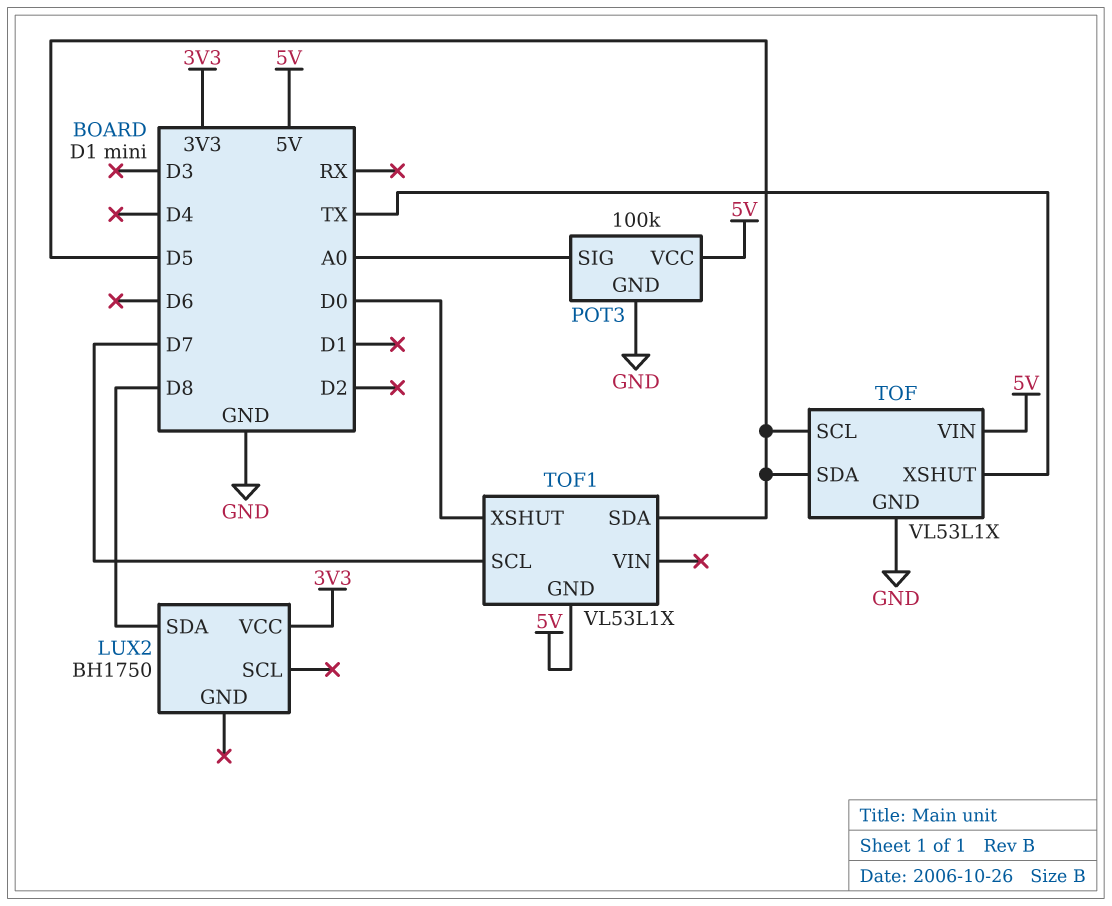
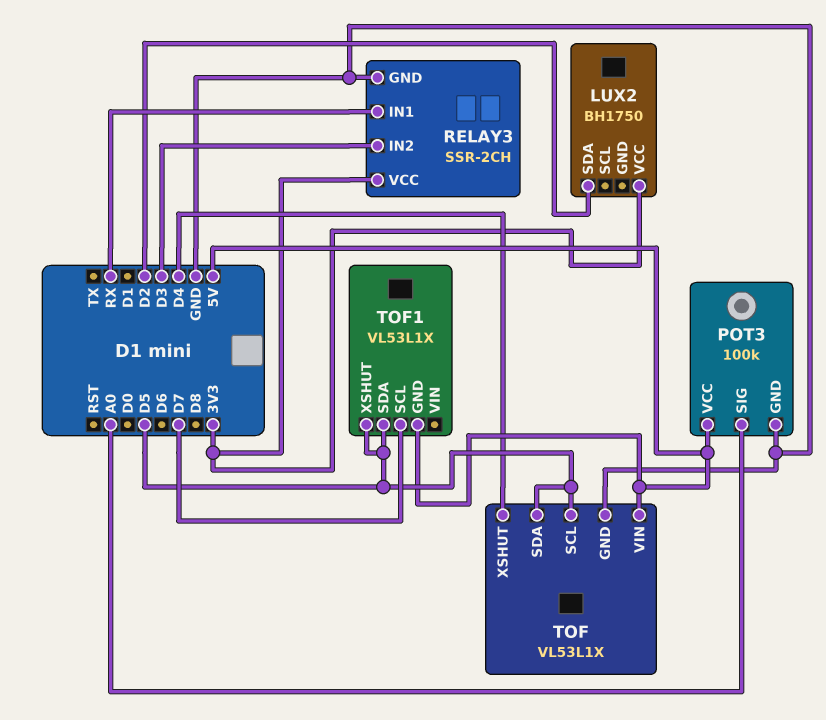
LUX2 pin SDA: D8 -> D2
RELAY3: none -> SSR-2CH
RELAY3 pin GND: none -> GND
RELAY3 pin IN1: none -> RX
RELAY3 pin IN2: none -> D3
RELAY3 pin VCC: none -> 3V3
TOF pin XSHUT: TX -> D4
TOF1 pin XSHUT: D0 -> D5

